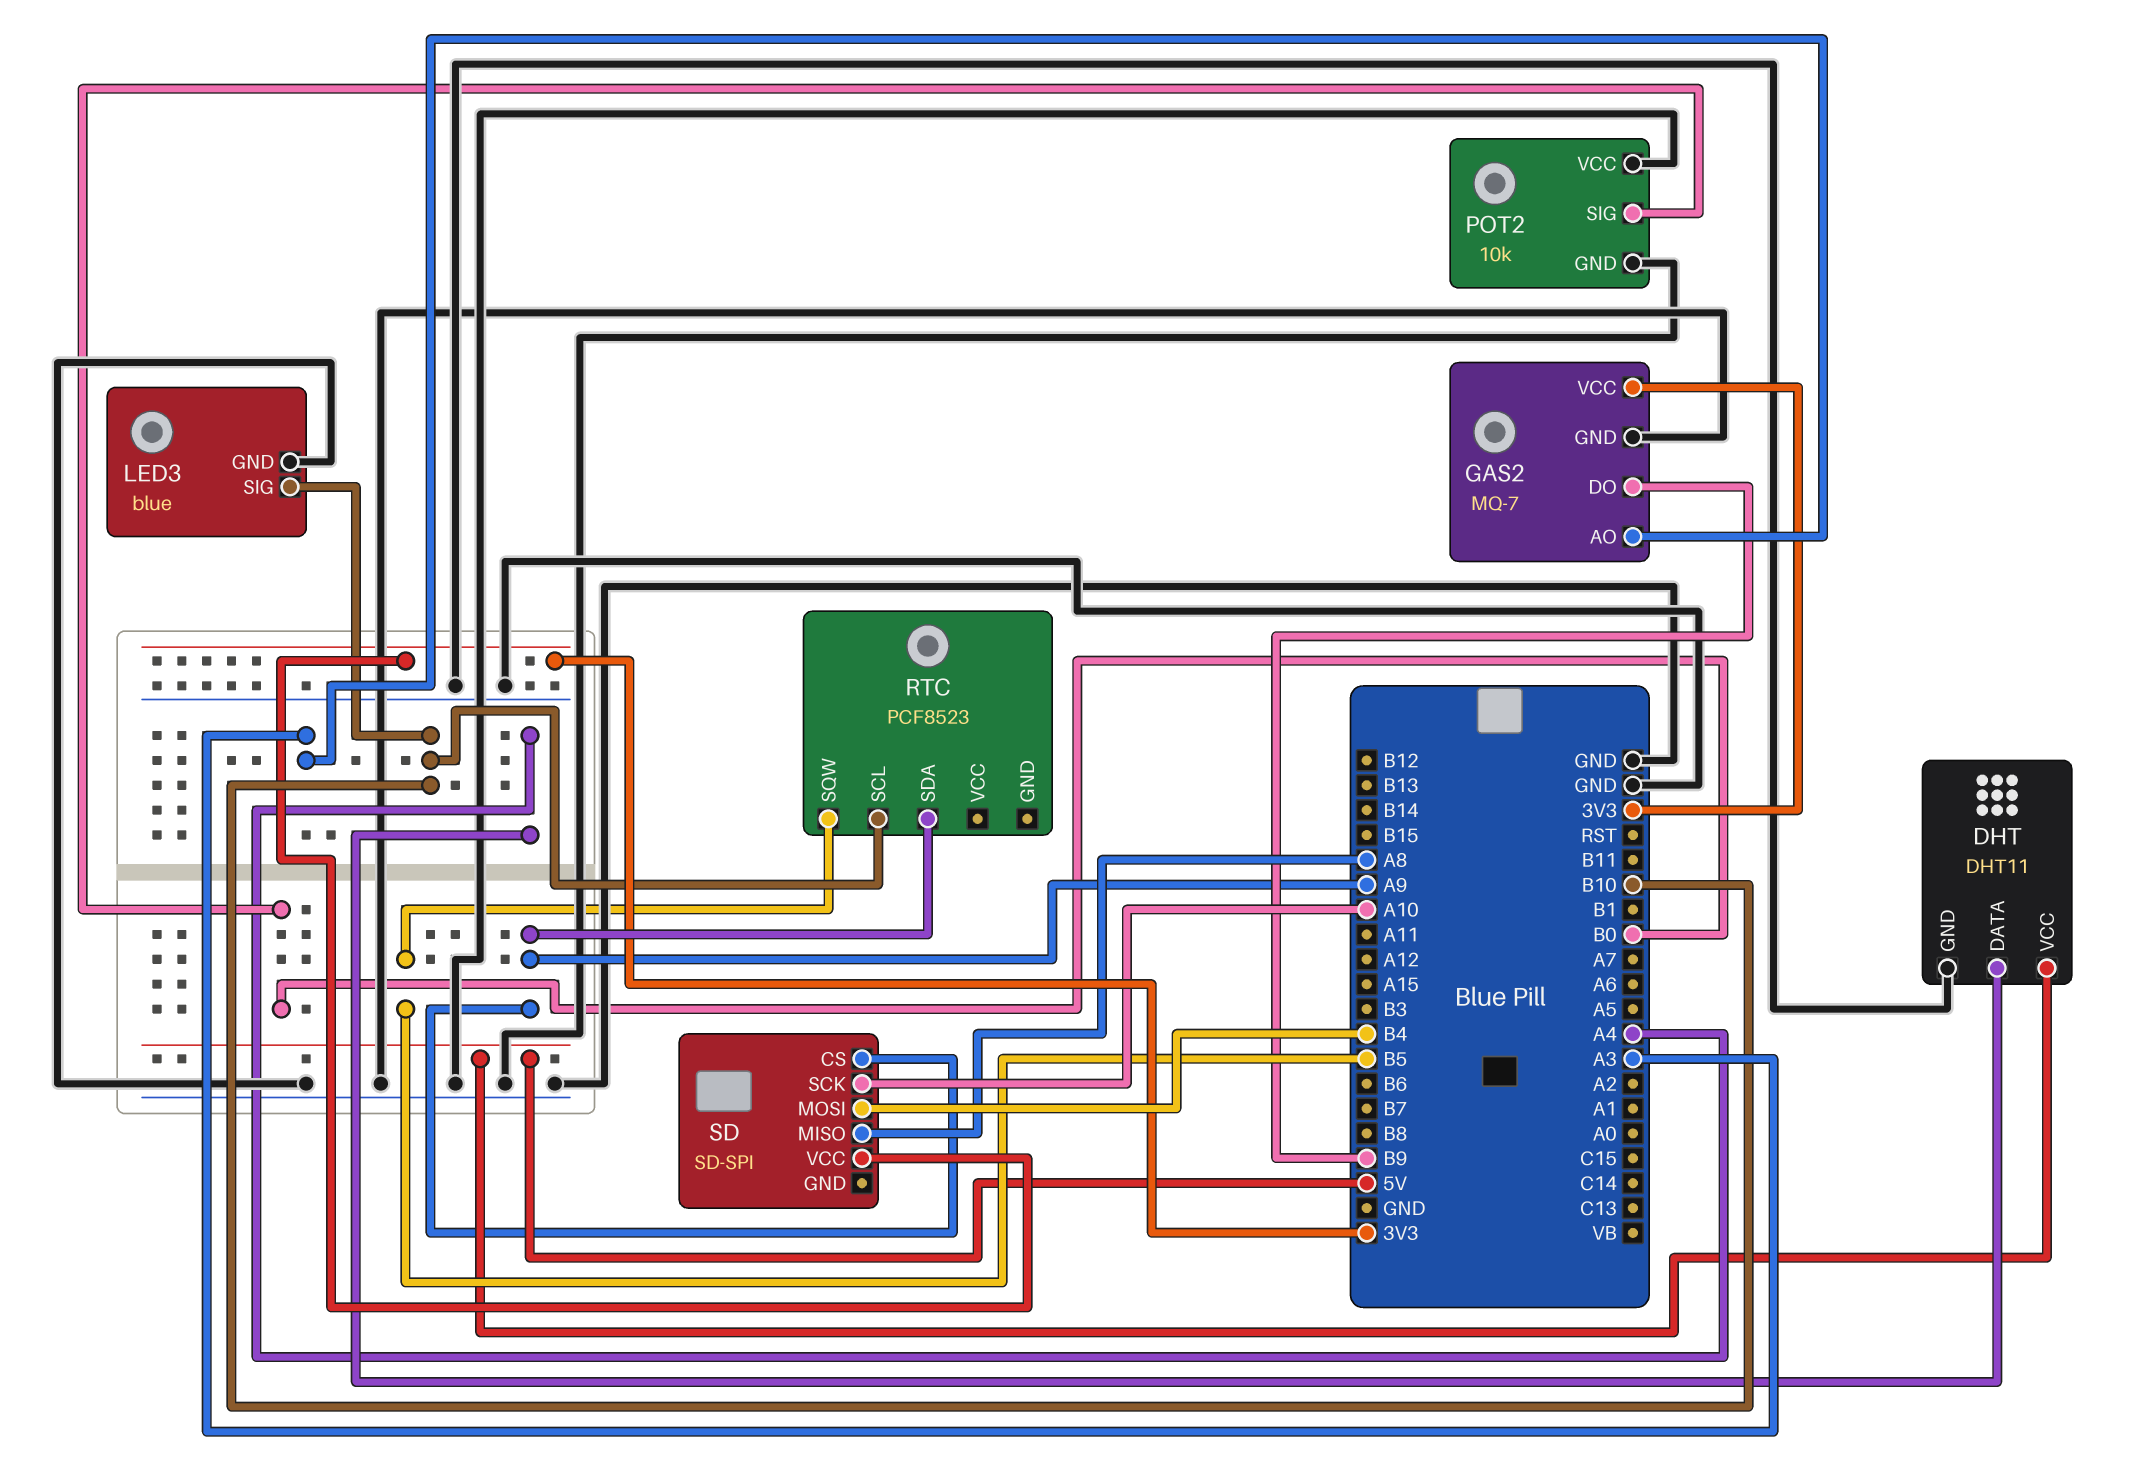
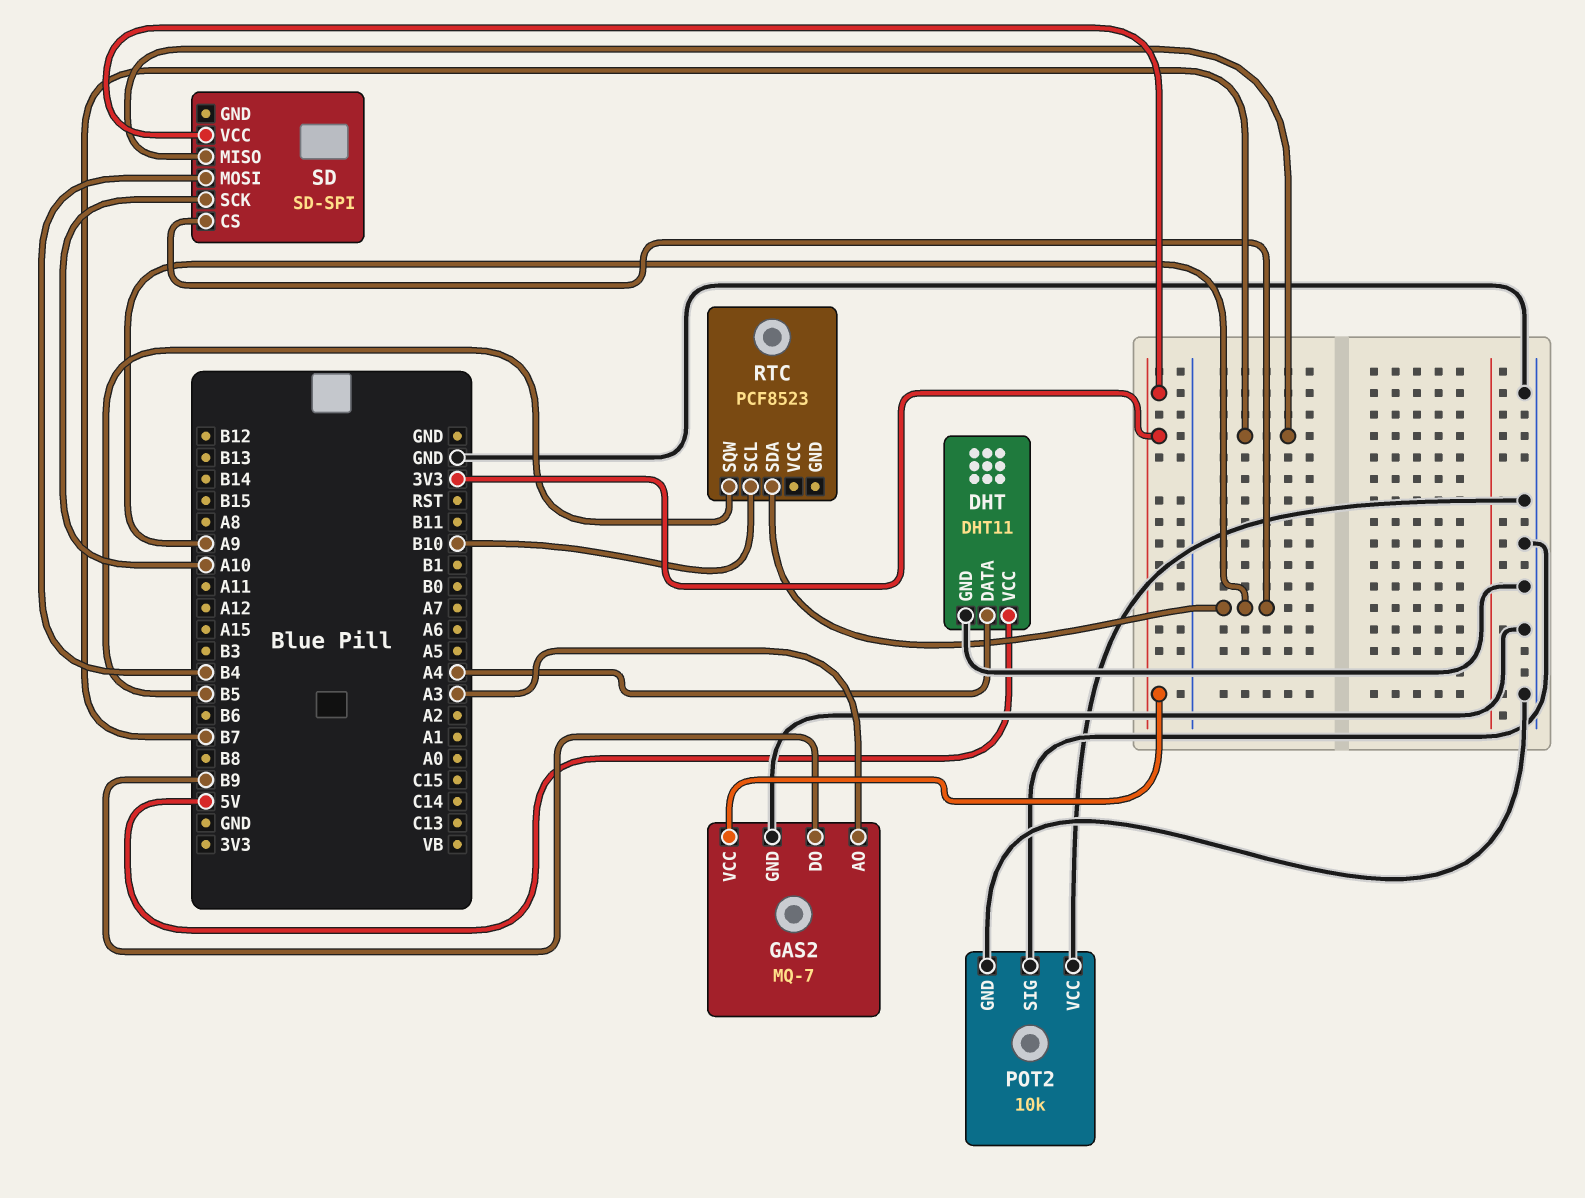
LED3: blue -> none
LED3 pin GND: GND -> none
LED3 pin SIG: B10 -> none
POT2 pin SIG: B0 -> GND
SD pin MISO: A8 -> B7

